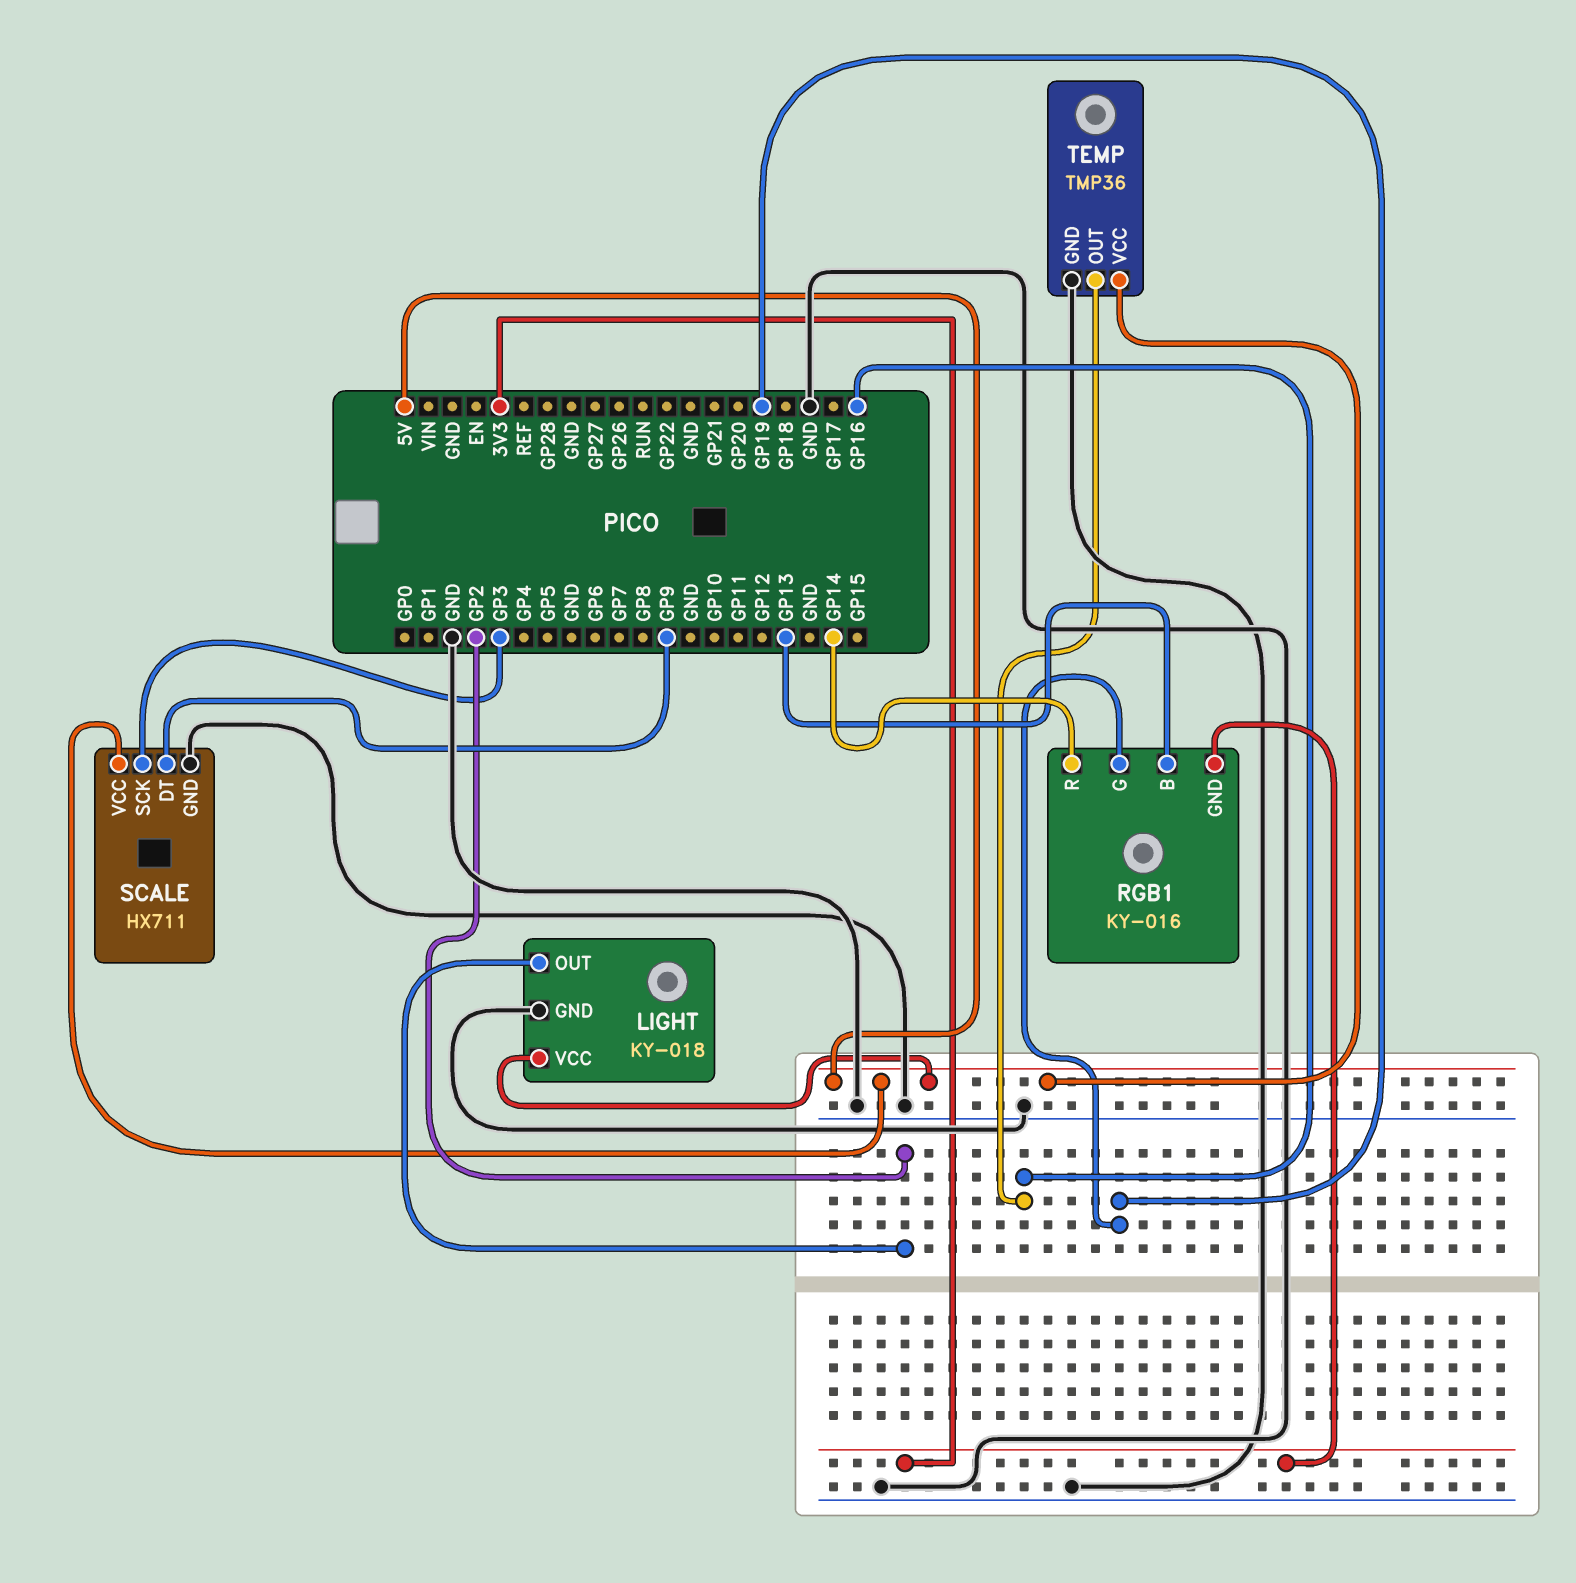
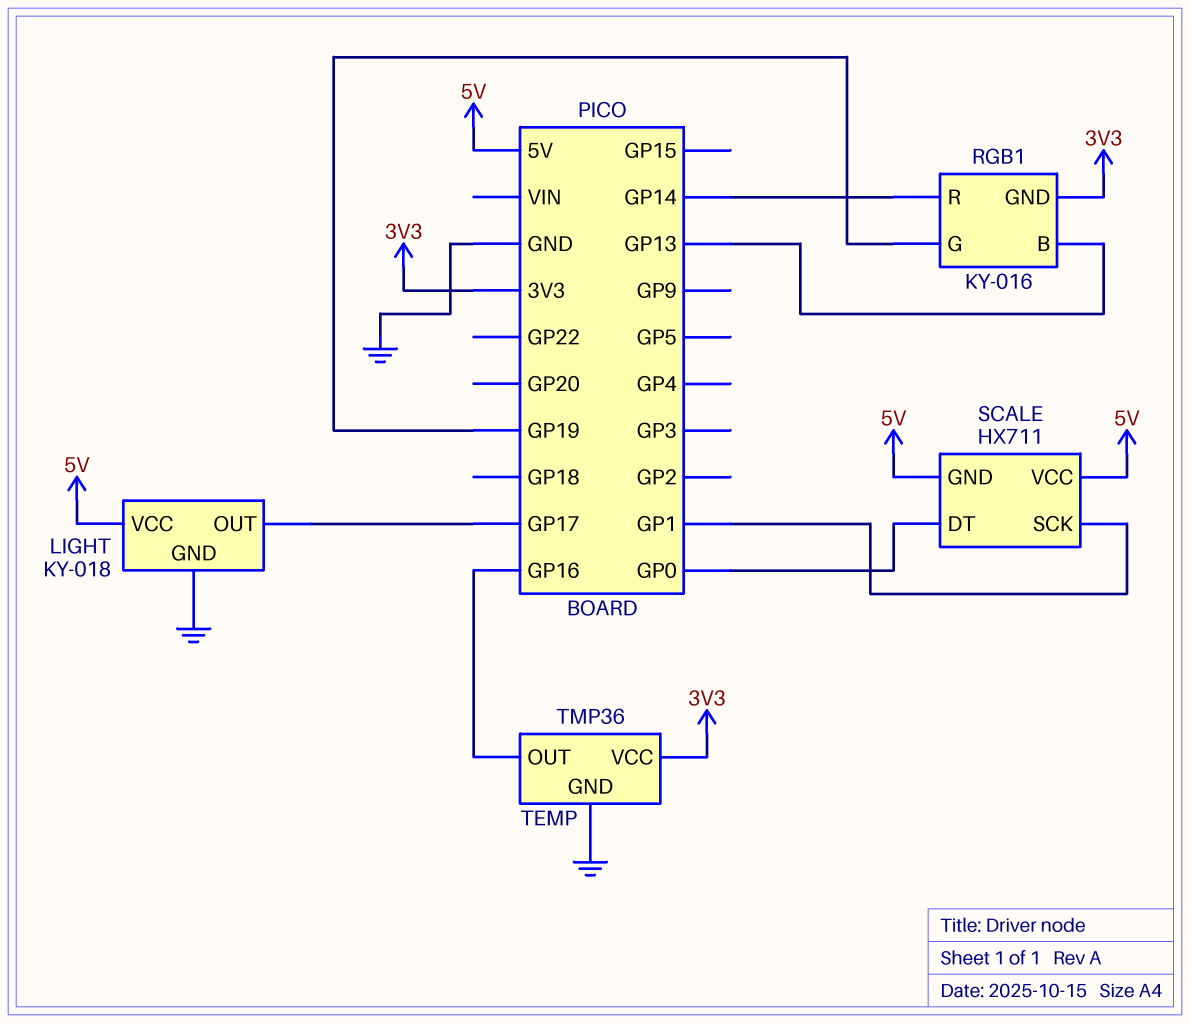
LIGHT pin OUT: GP2 -> GP17
SCALE pin DT: GP9 -> GP0
SCALE pin GND: GND -> 5V
SCALE pin SCK: GP3 -> GP1
TEMP pin VCC: 5V -> 3V3

